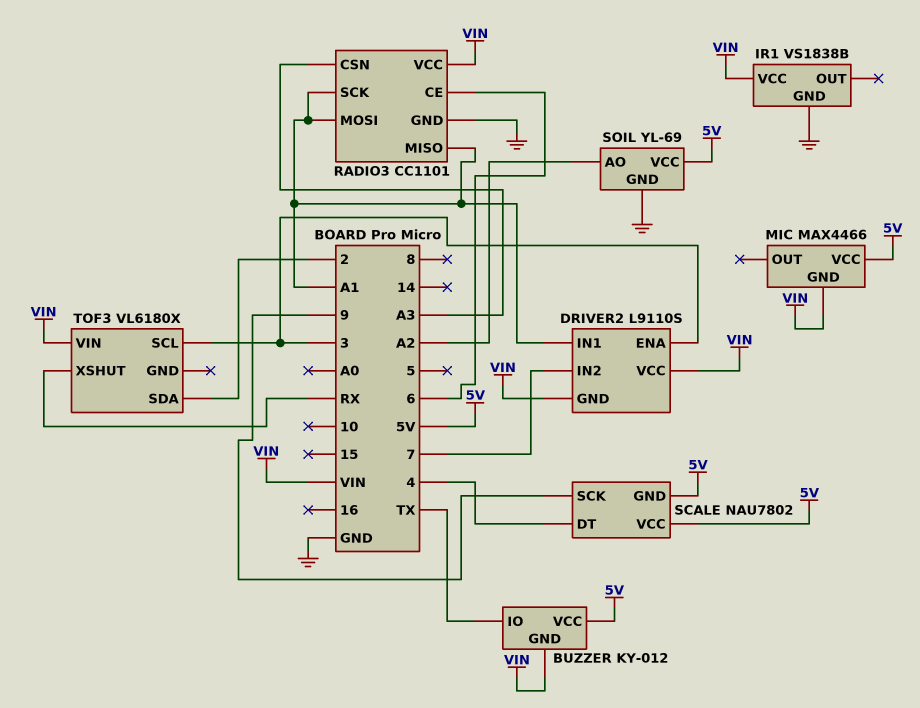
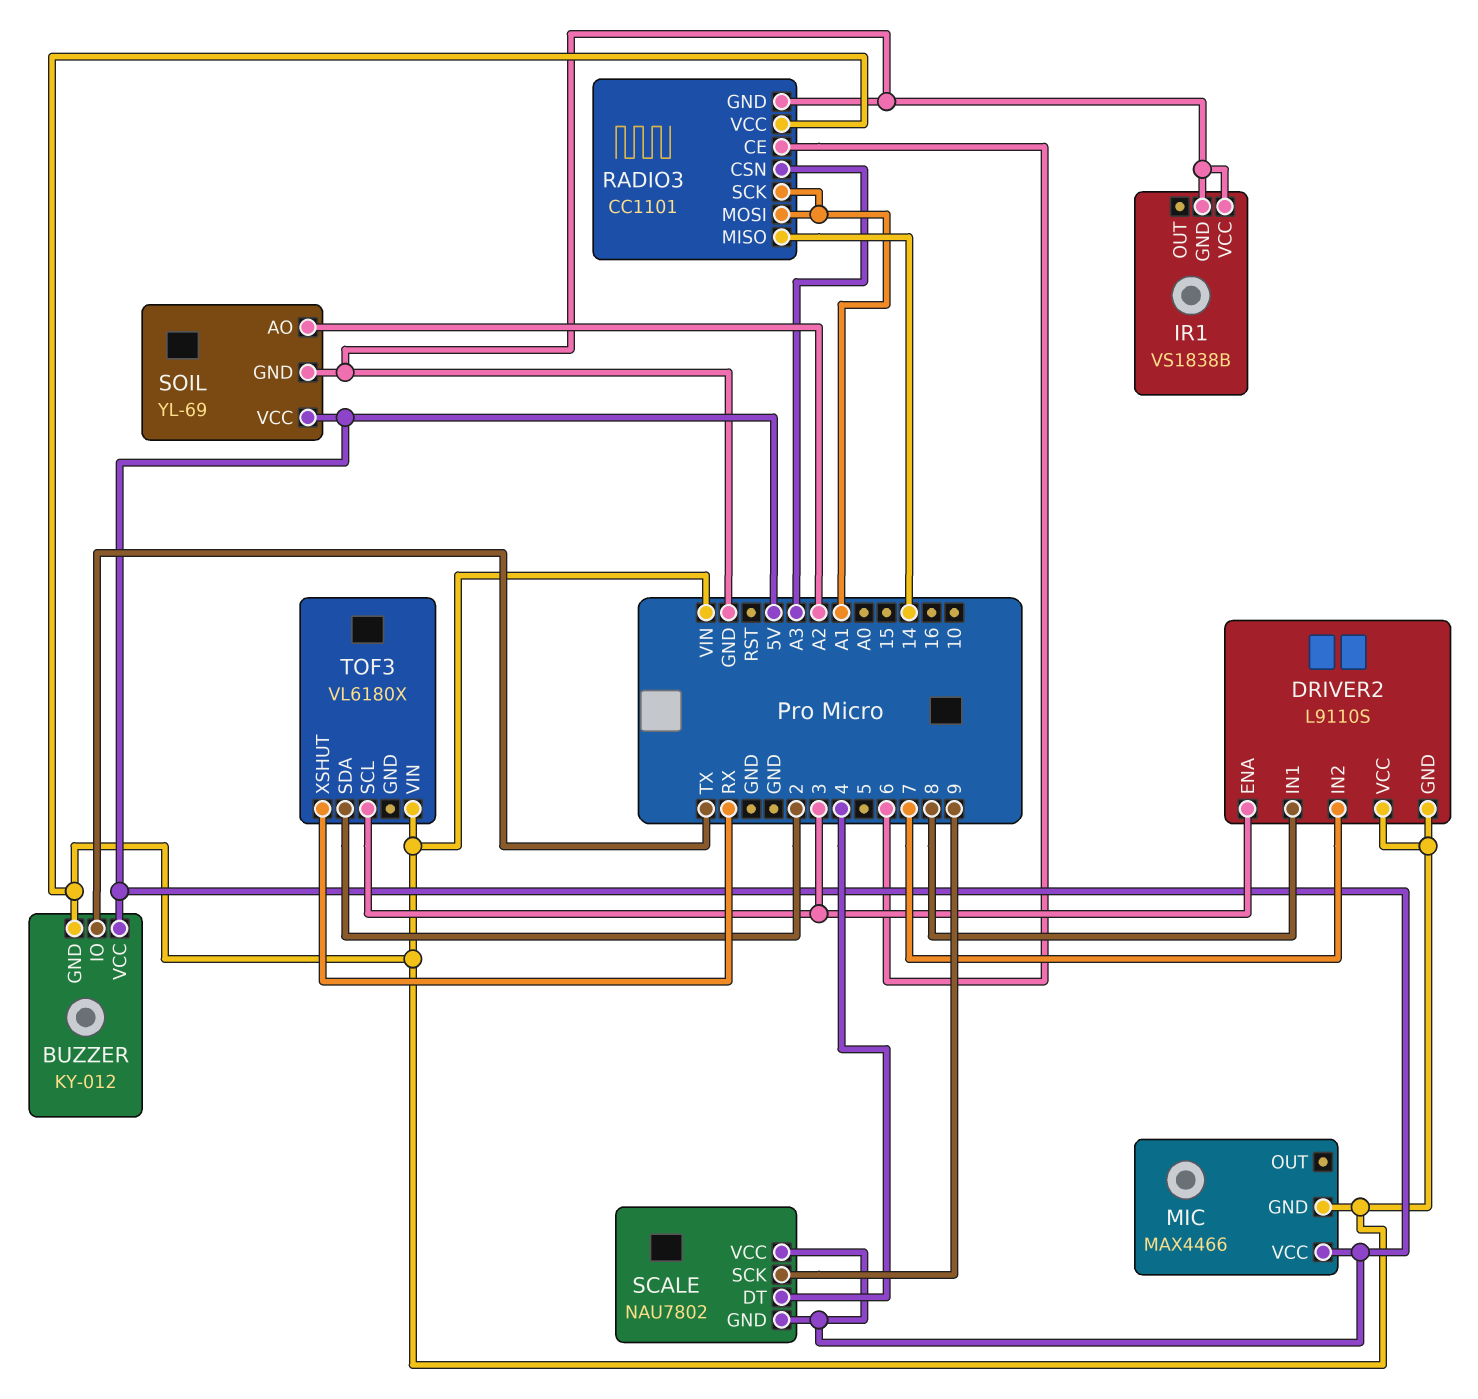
DRIVER2 pin IN1: A1 -> 8
IR1 pin VCC: VIN -> GND
RADIO3 pin MISO: A1 -> 14

